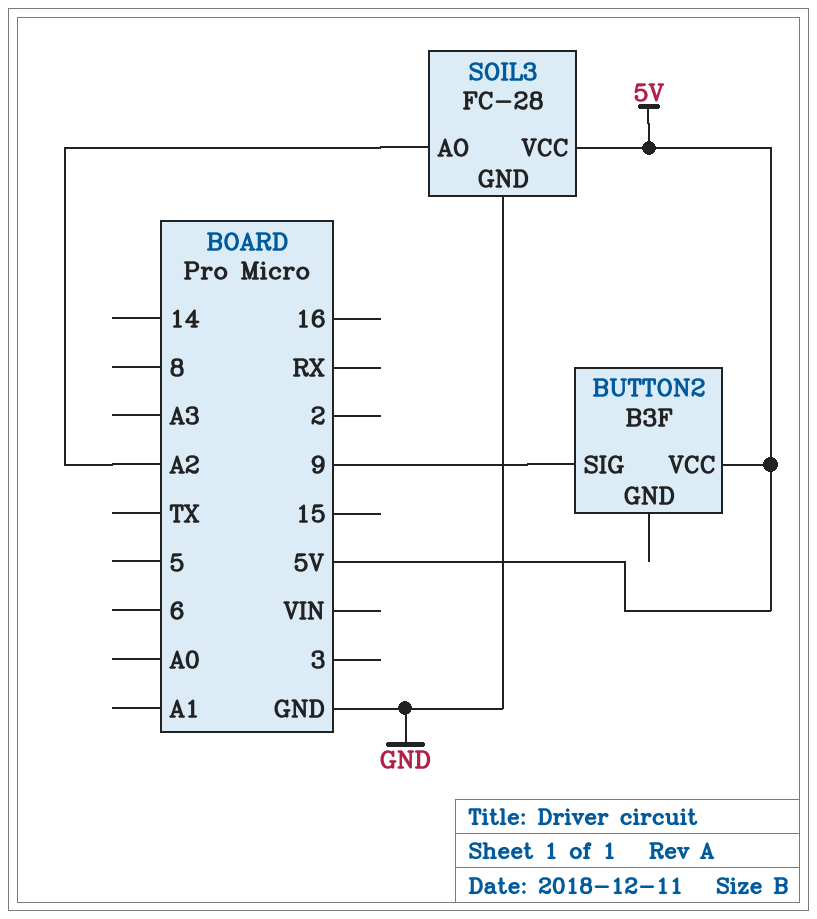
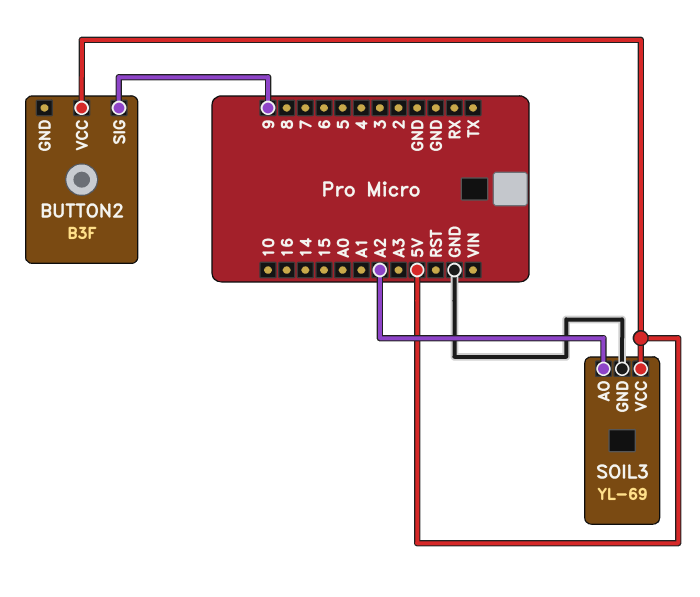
SOIL3: FC-28 -> YL-69

